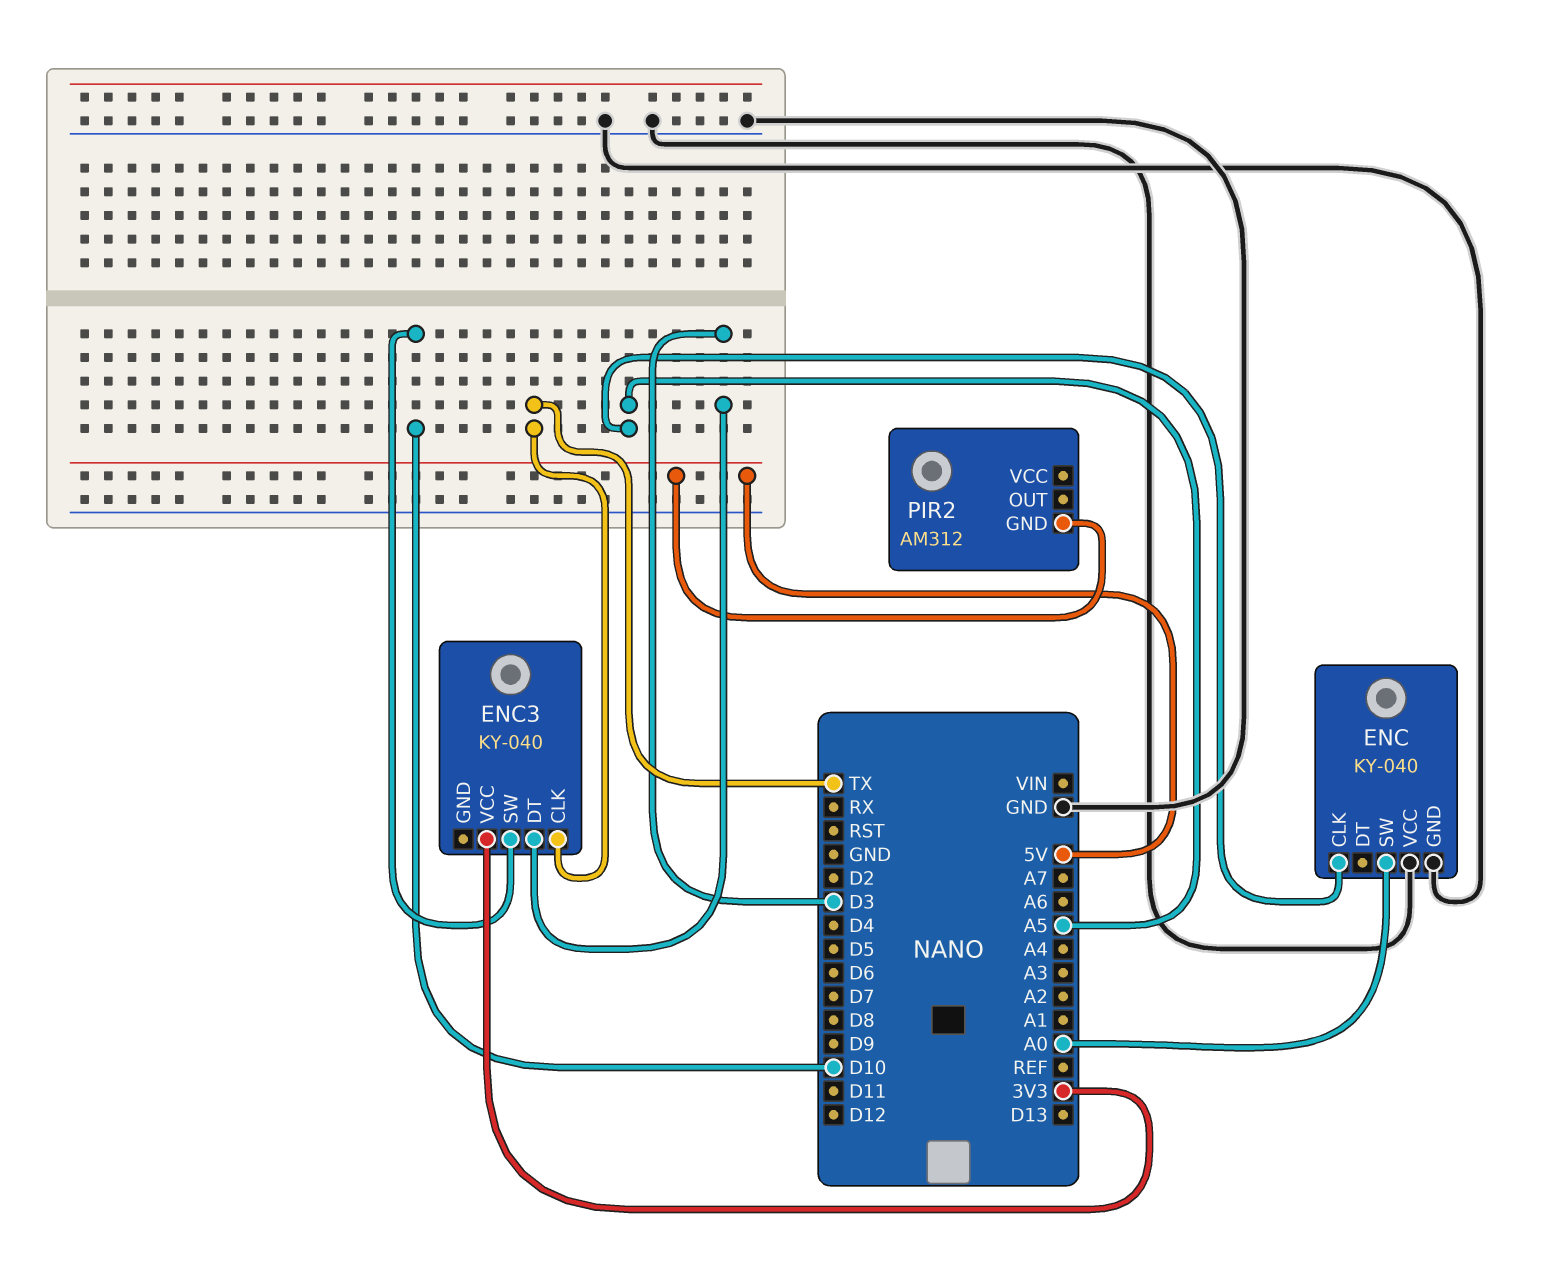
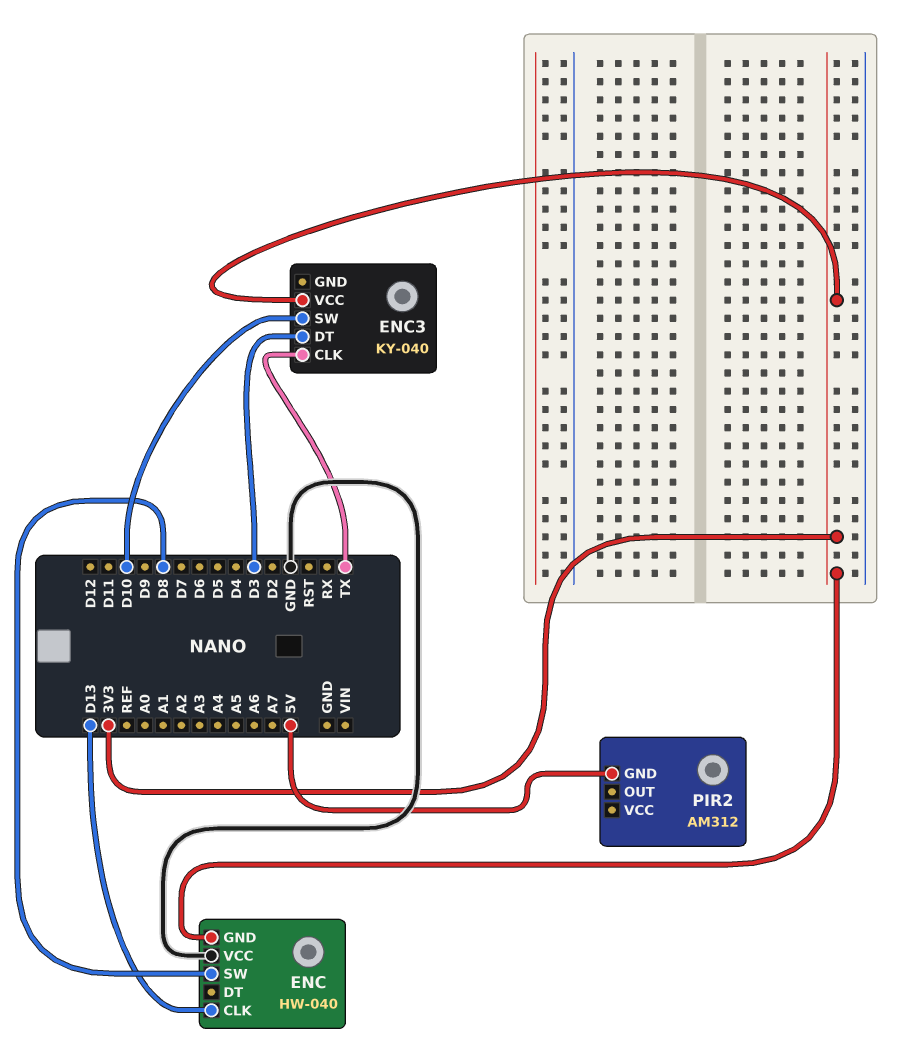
ENC: KY-040 -> HW-040
ENC pin CLK: A5 -> D13
ENC pin GND: GND -> 3V3
ENC pin SW: A0 -> D8

